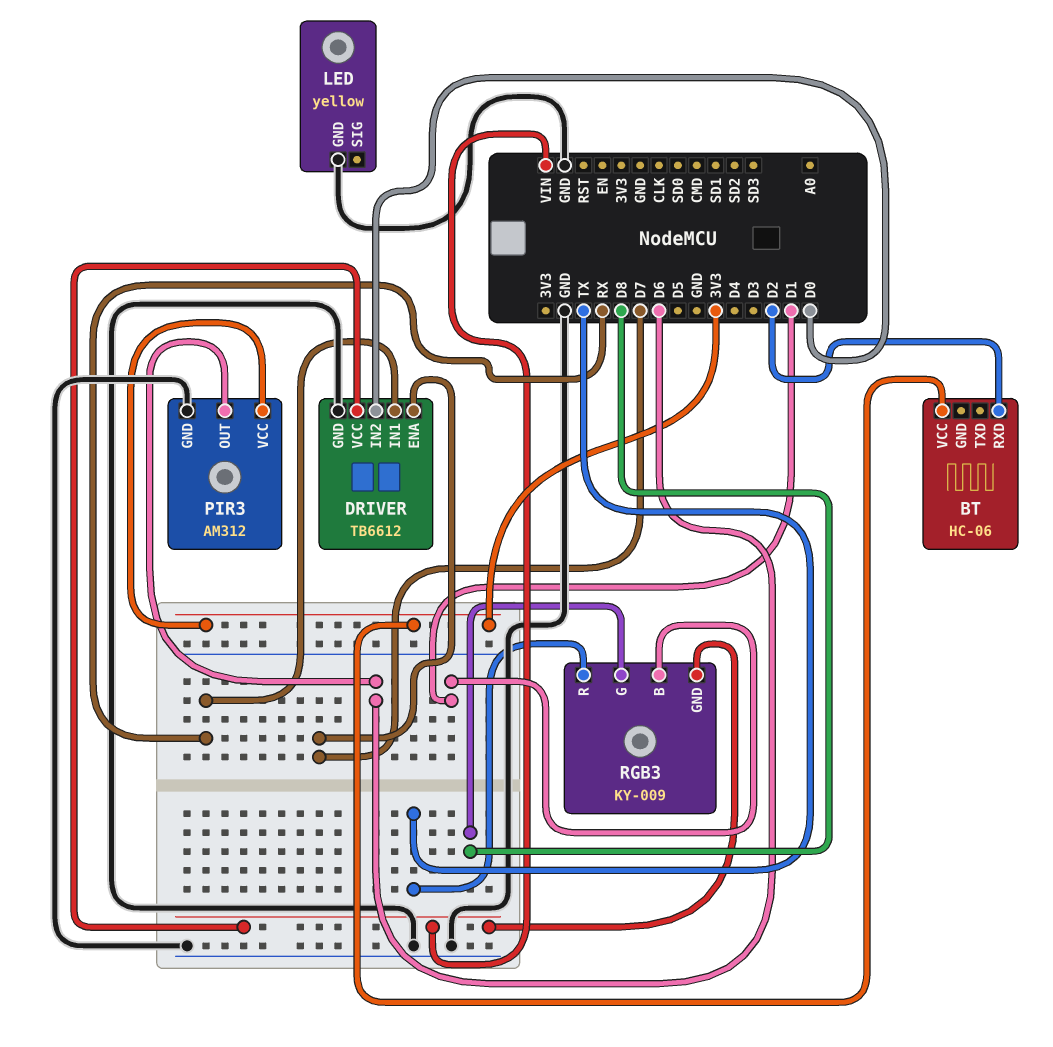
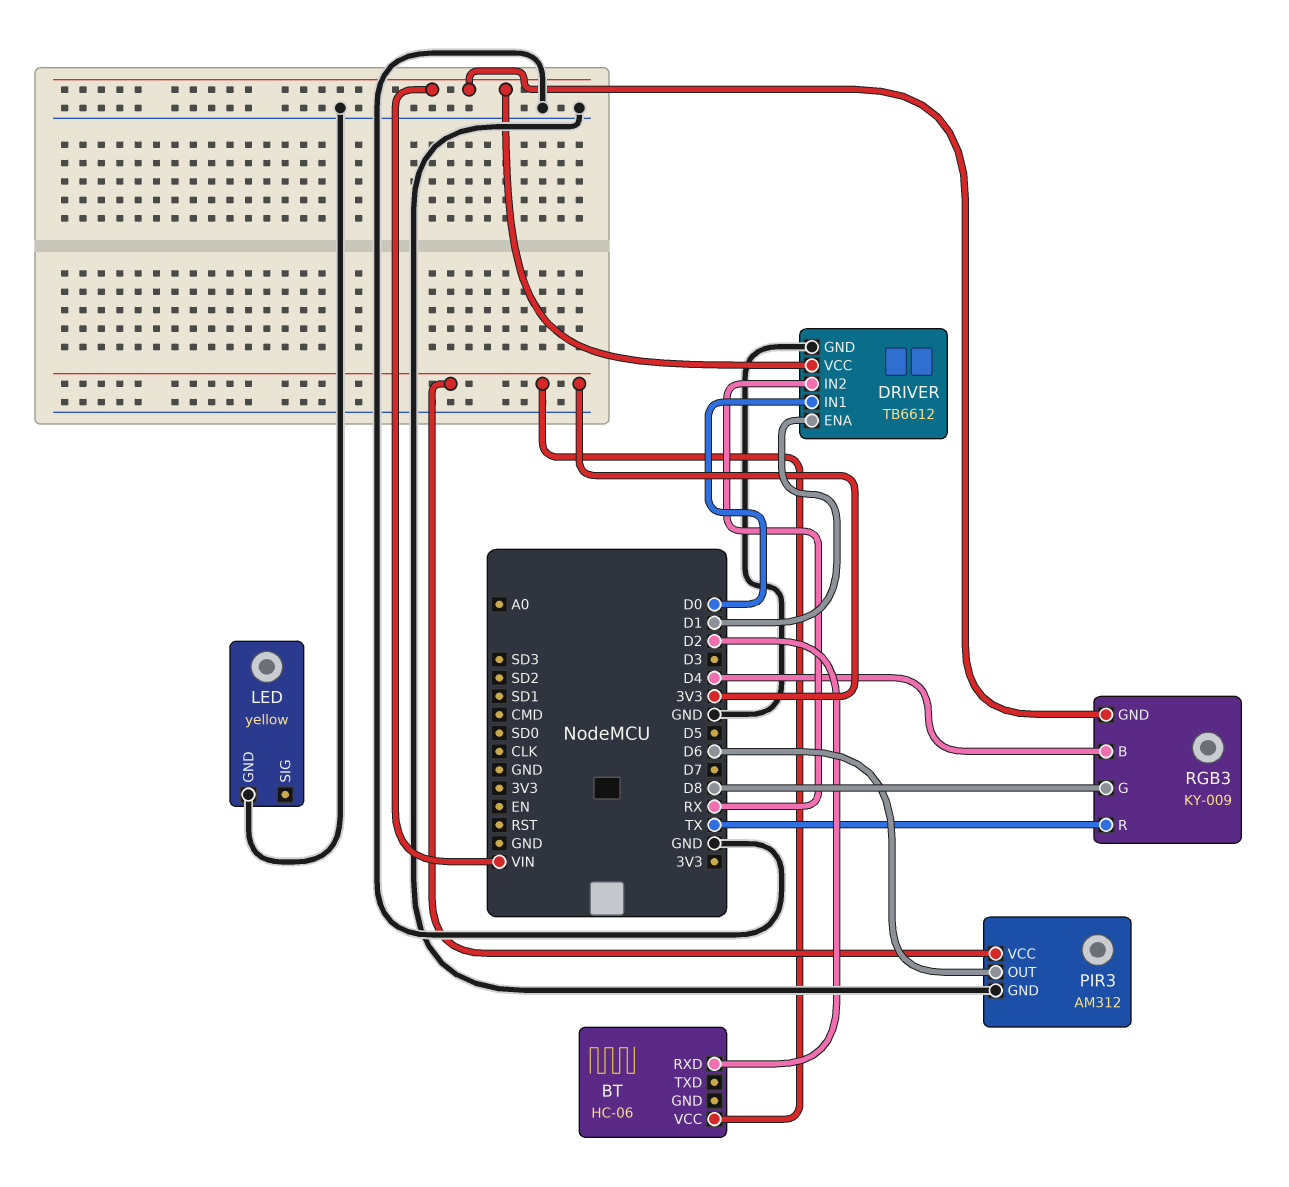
DRIVER pin ENA: D7 -> D1
DRIVER pin IN1: RX -> D0
DRIVER pin IN2: D0 -> RX
RGB3 pin B: D1 -> D4

